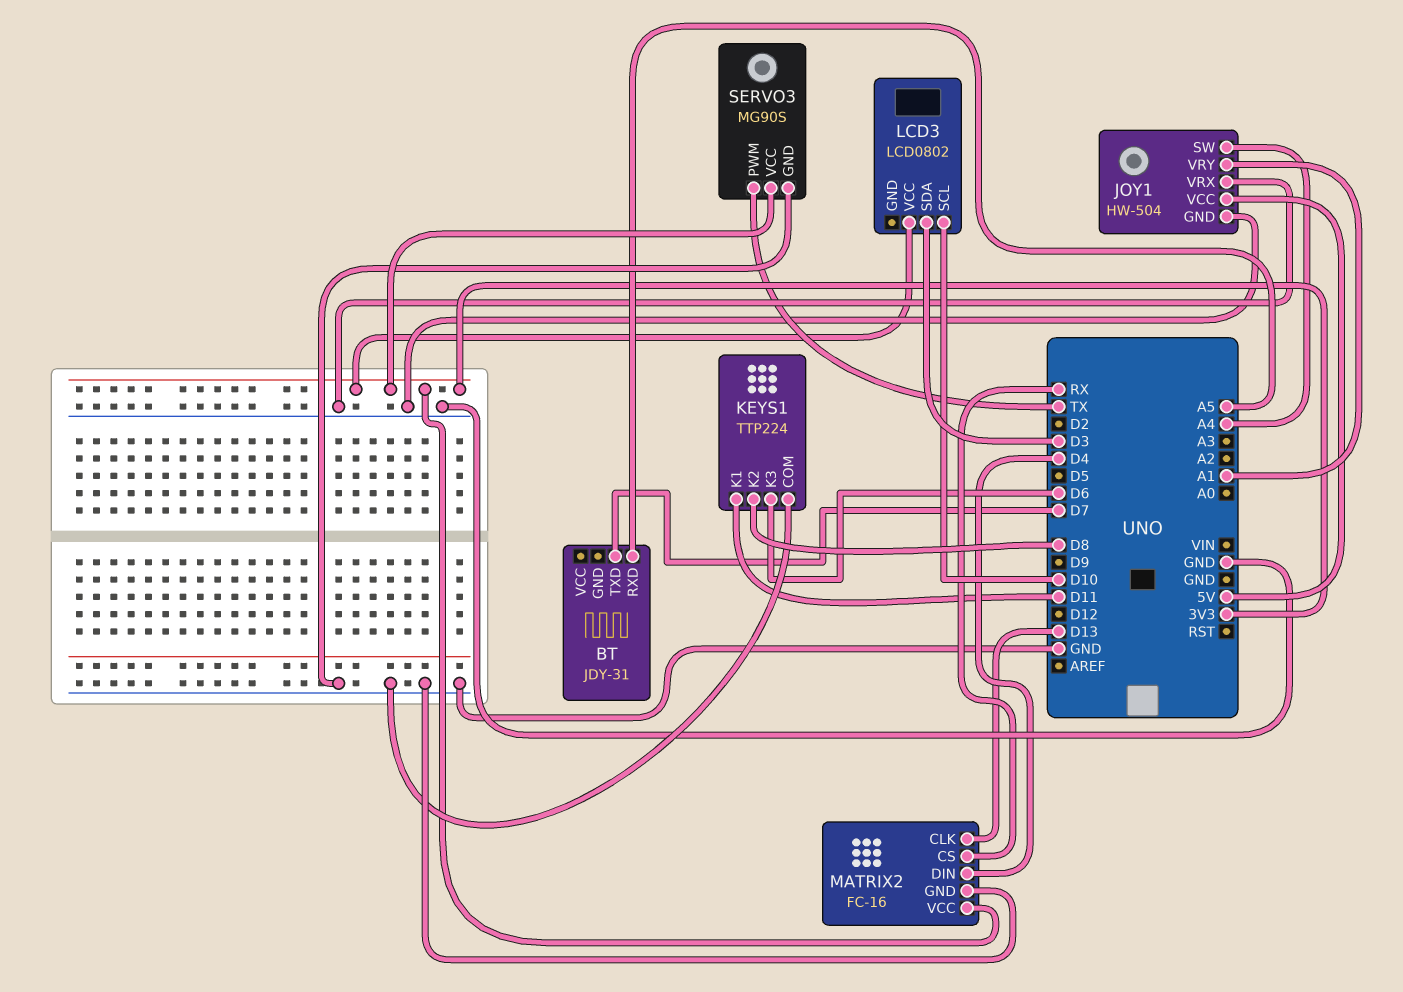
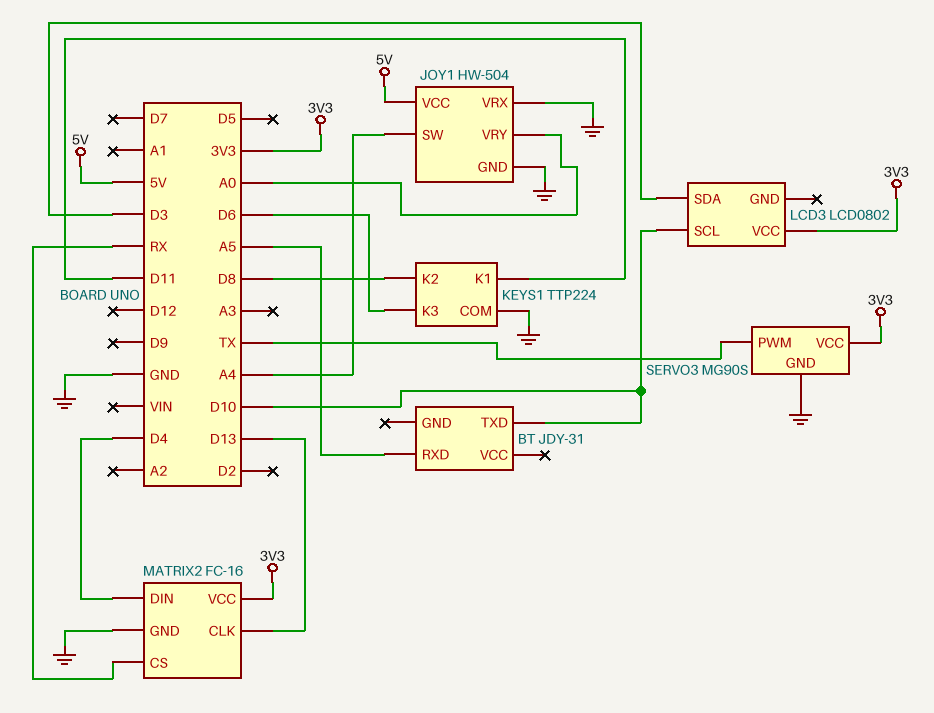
BT pin TXD: D7 -> D10
JOY1 pin VRY: A1 -> A0

